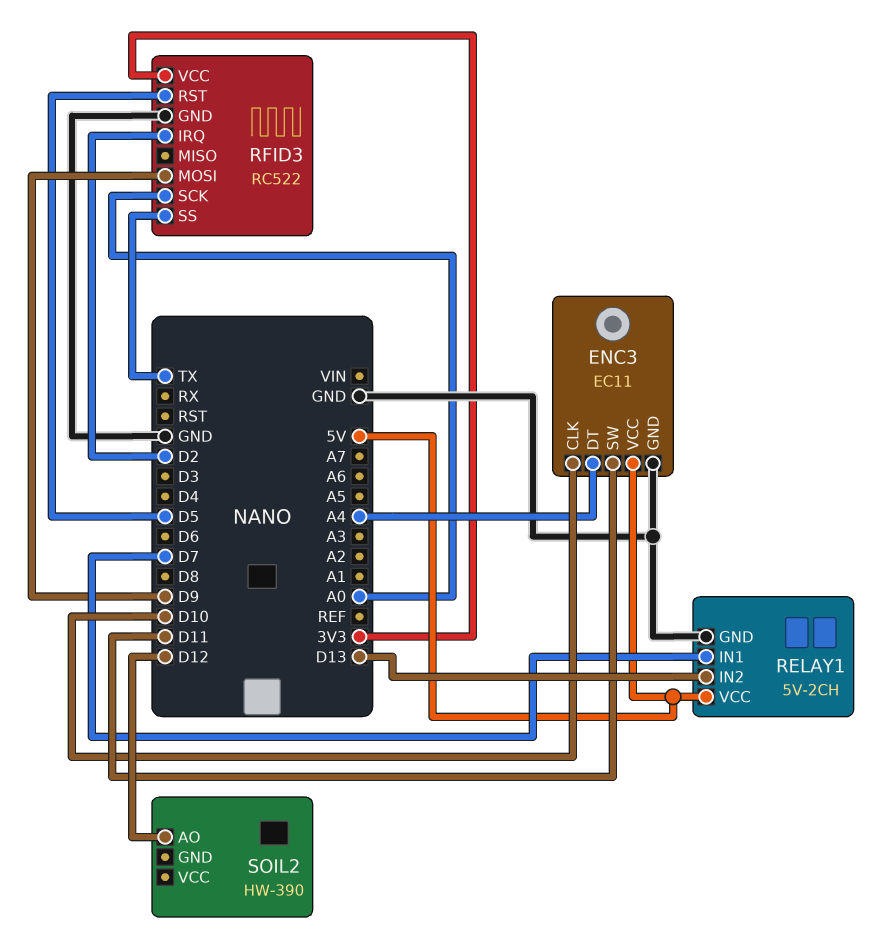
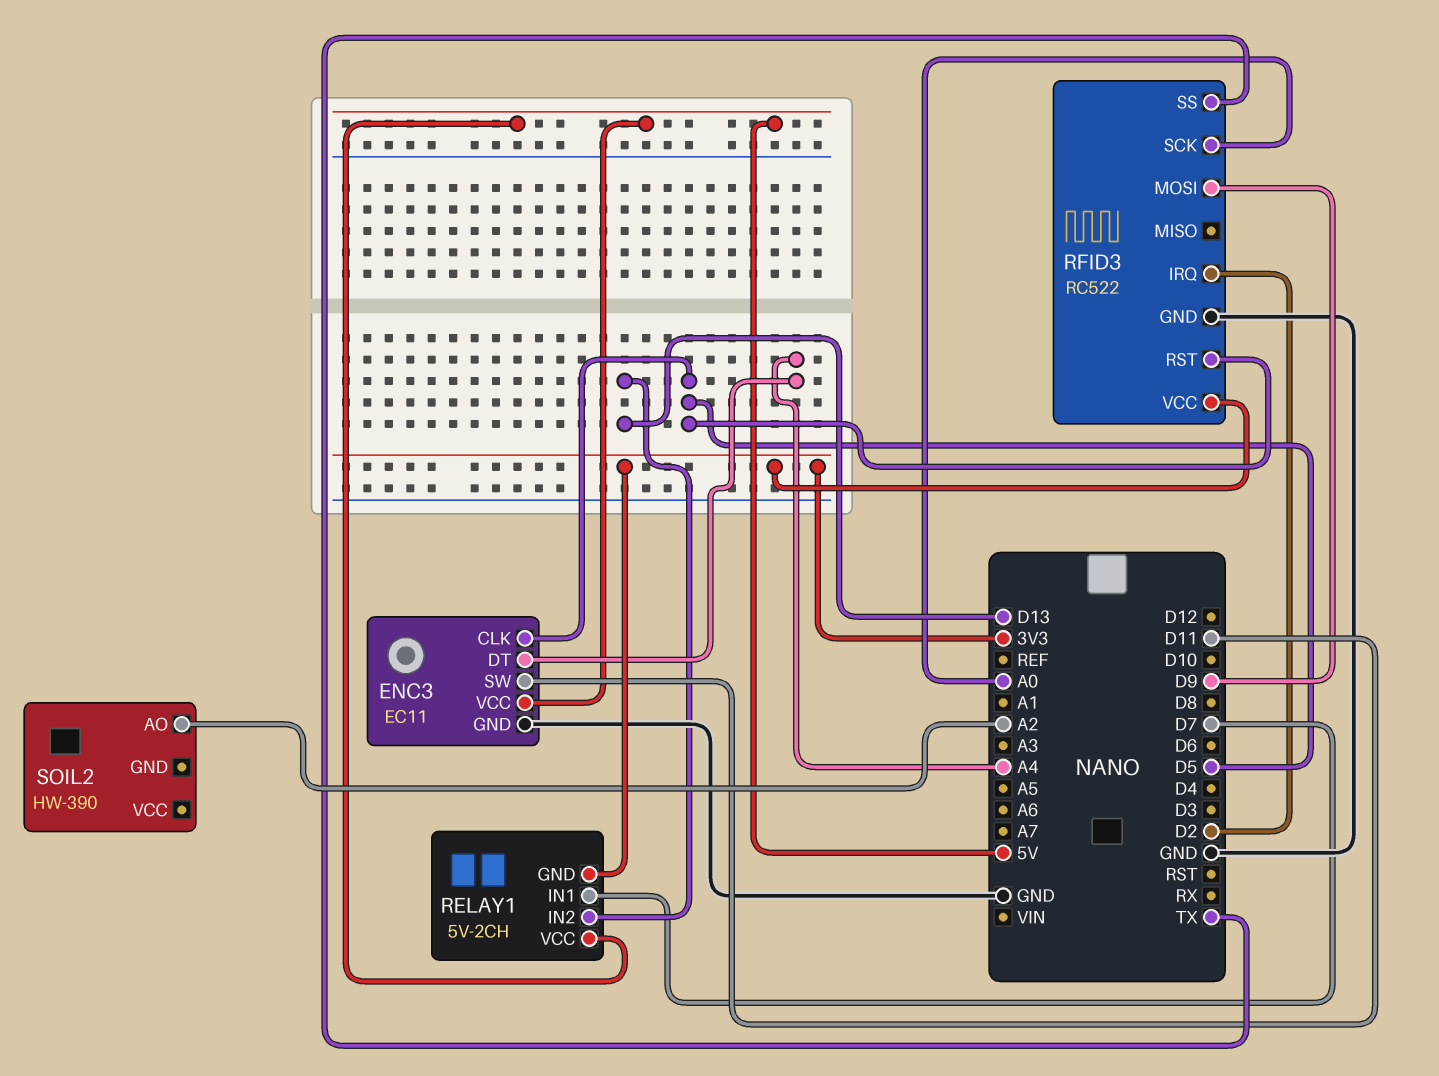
ENC3 pin CLK: D10 -> D5
RELAY1 pin GND: GND -> 3V3
SOIL2 pin AO: D12 -> A2

